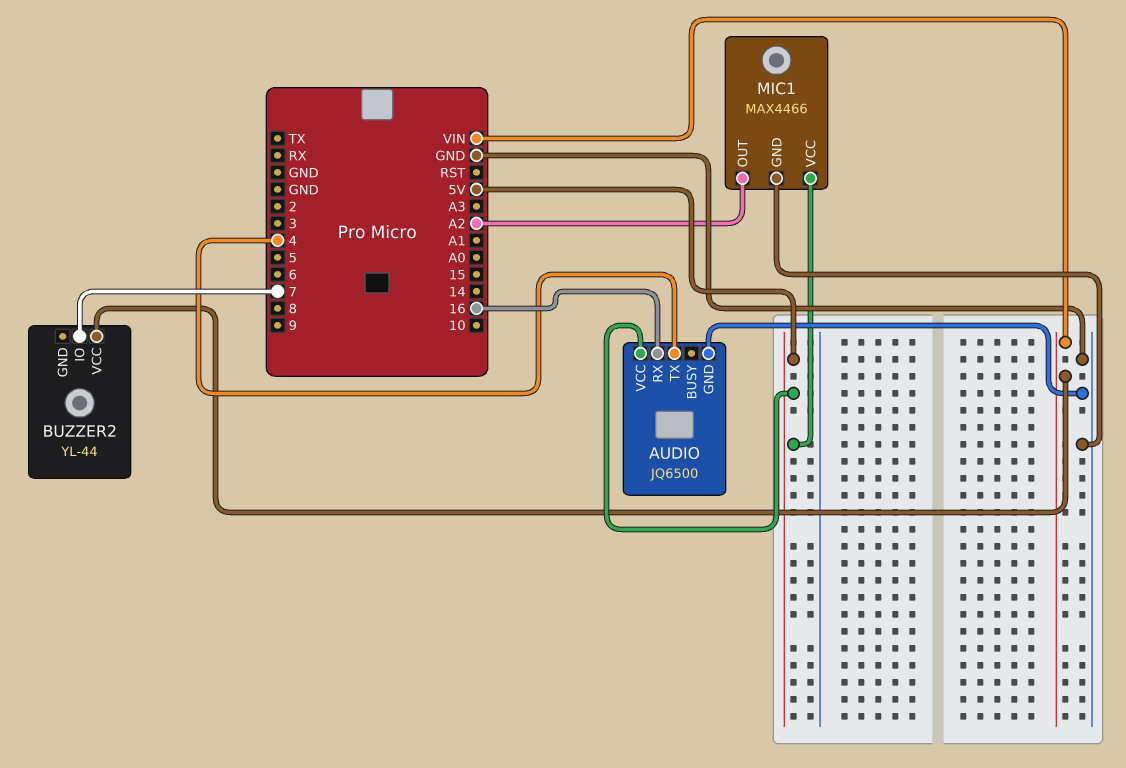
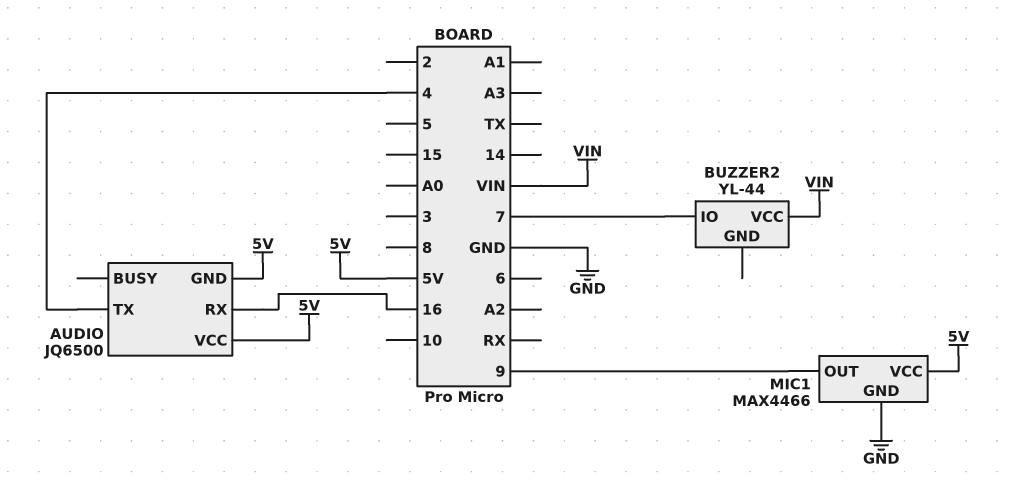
AUDIO pin GND: GND -> 5V
MIC1 pin OUT: A2 -> 9

